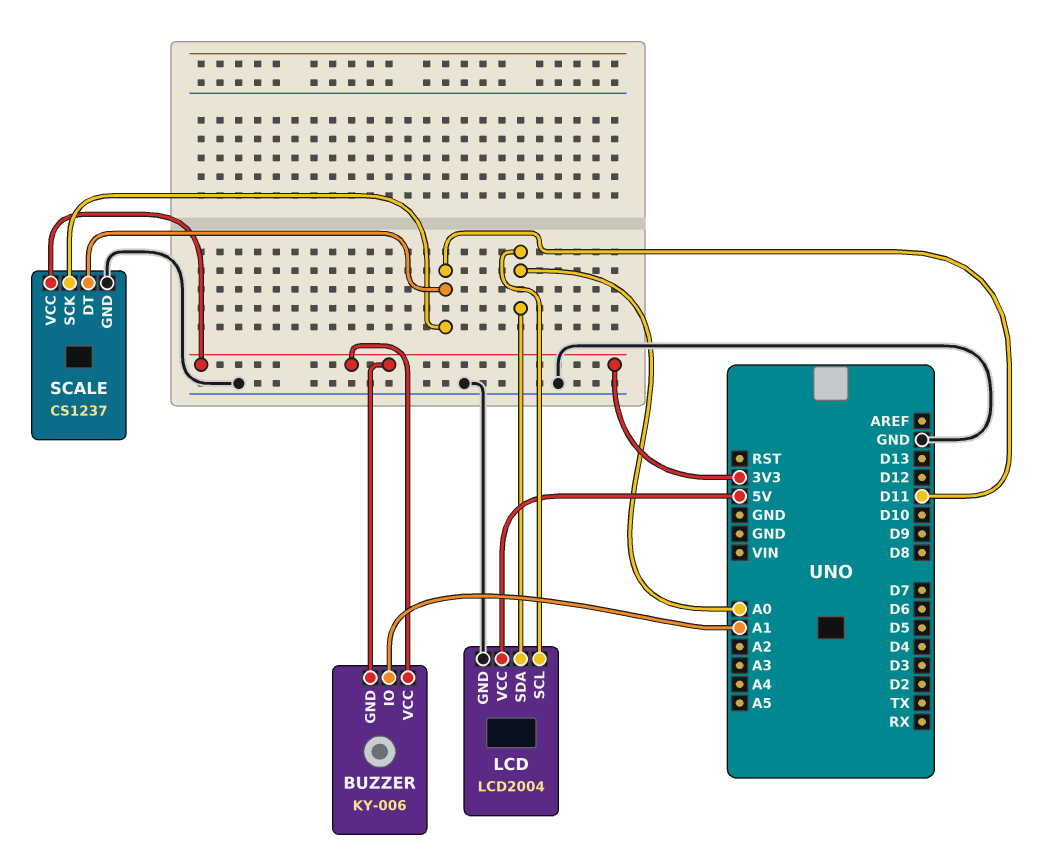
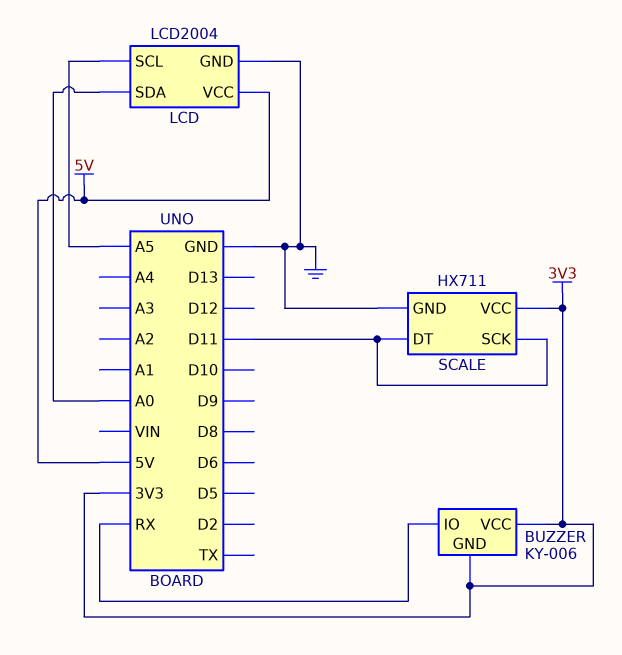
BUZZER pin IO: A1 -> RX
LCD pin SCL: A0 -> A5
SCALE: CS1237 -> HX711

